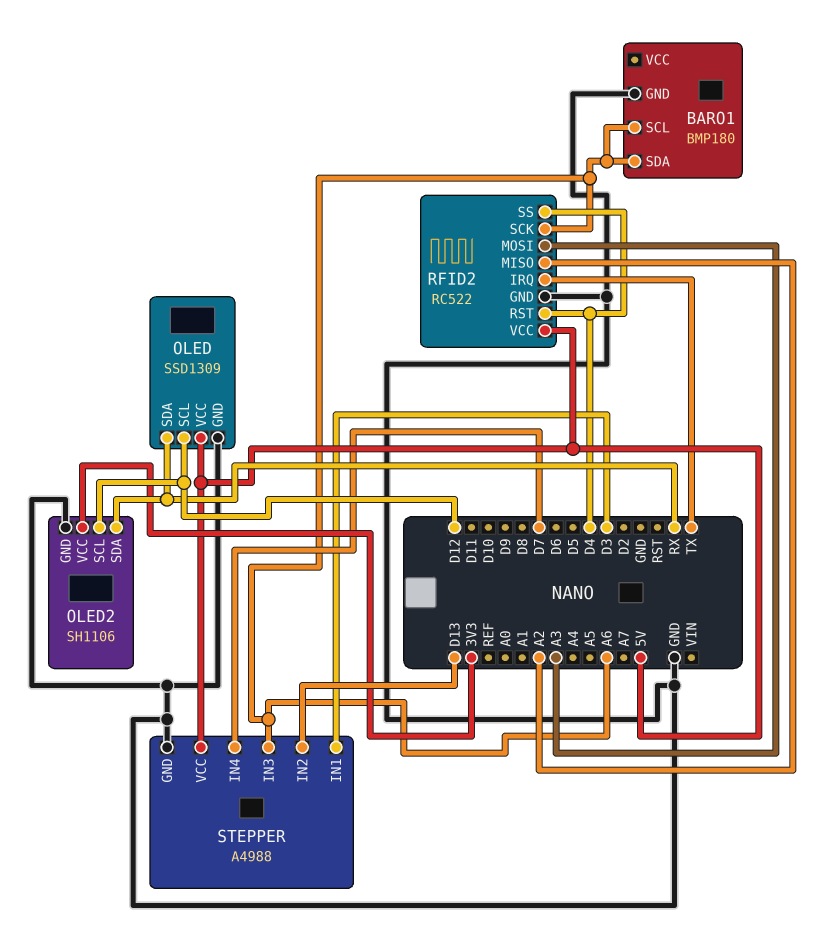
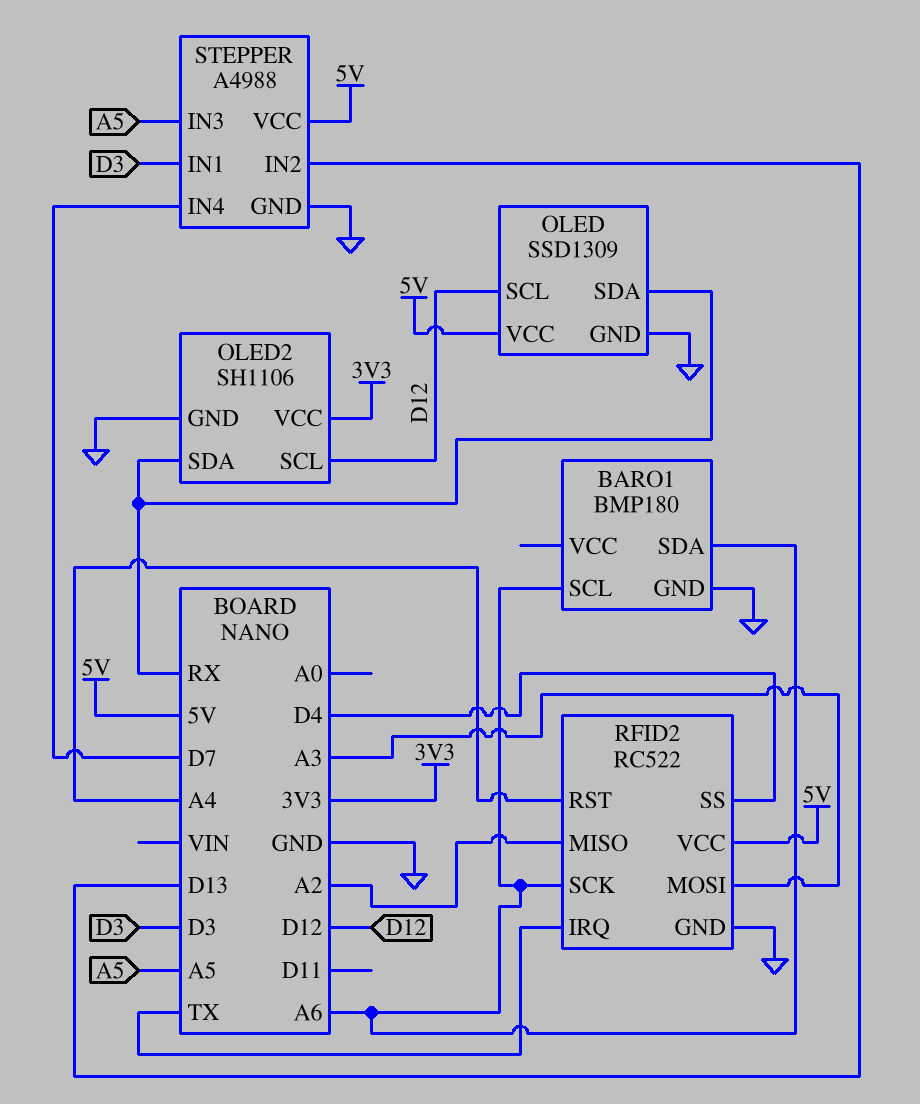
RFID2 pin RST: D4 -> A4
STEPPER pin IN3: A6 -> A5

